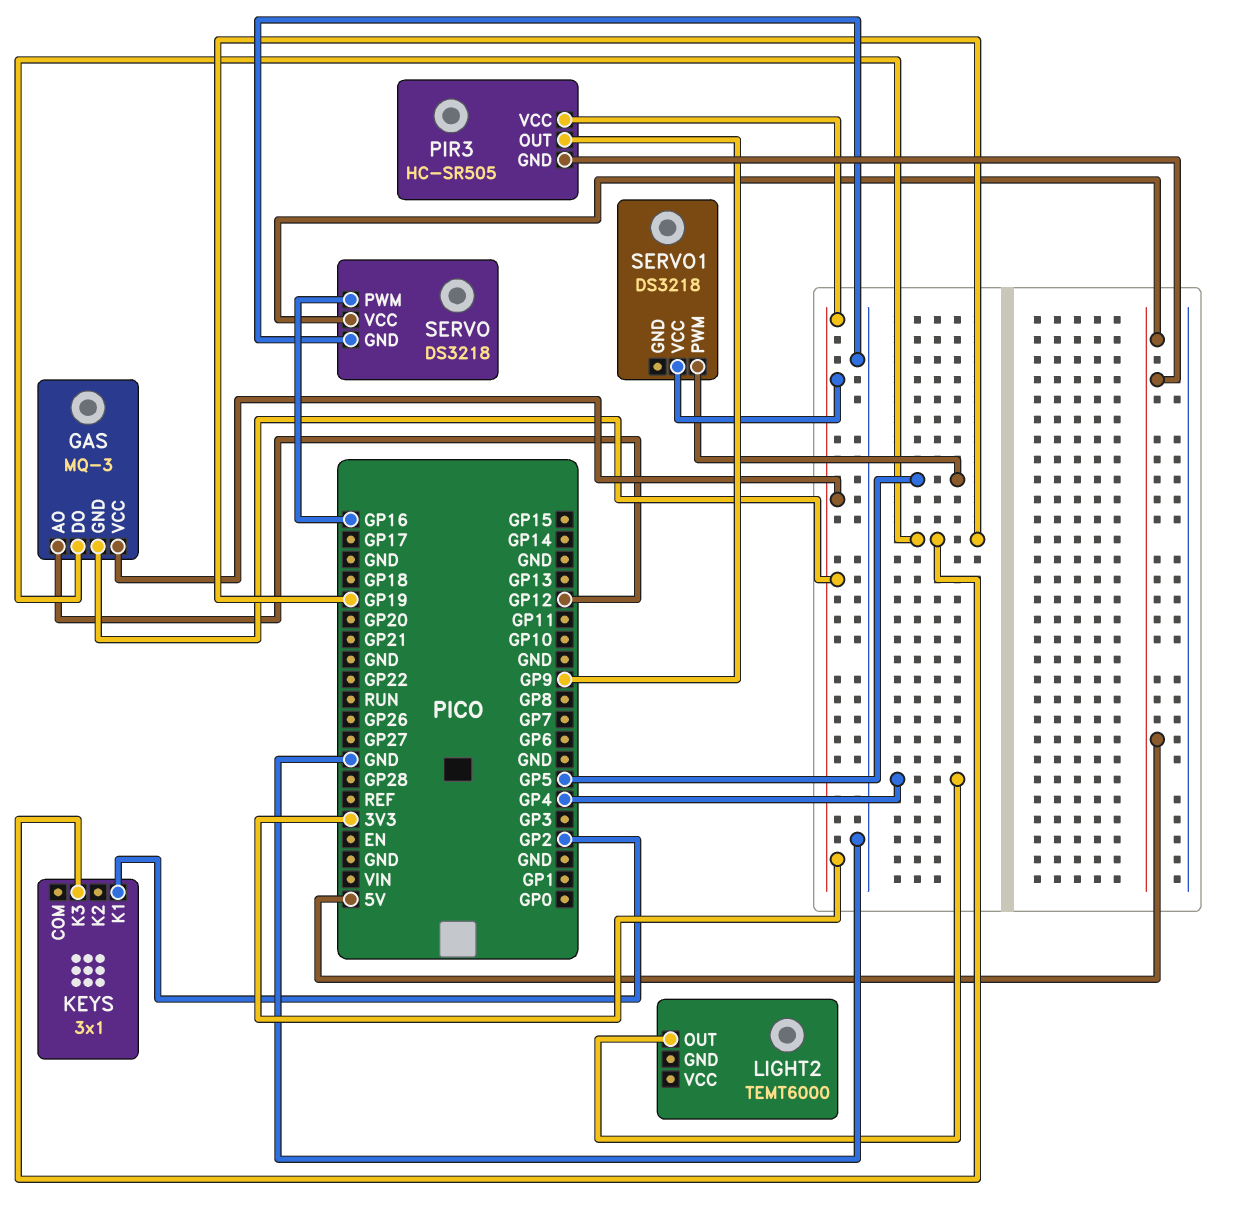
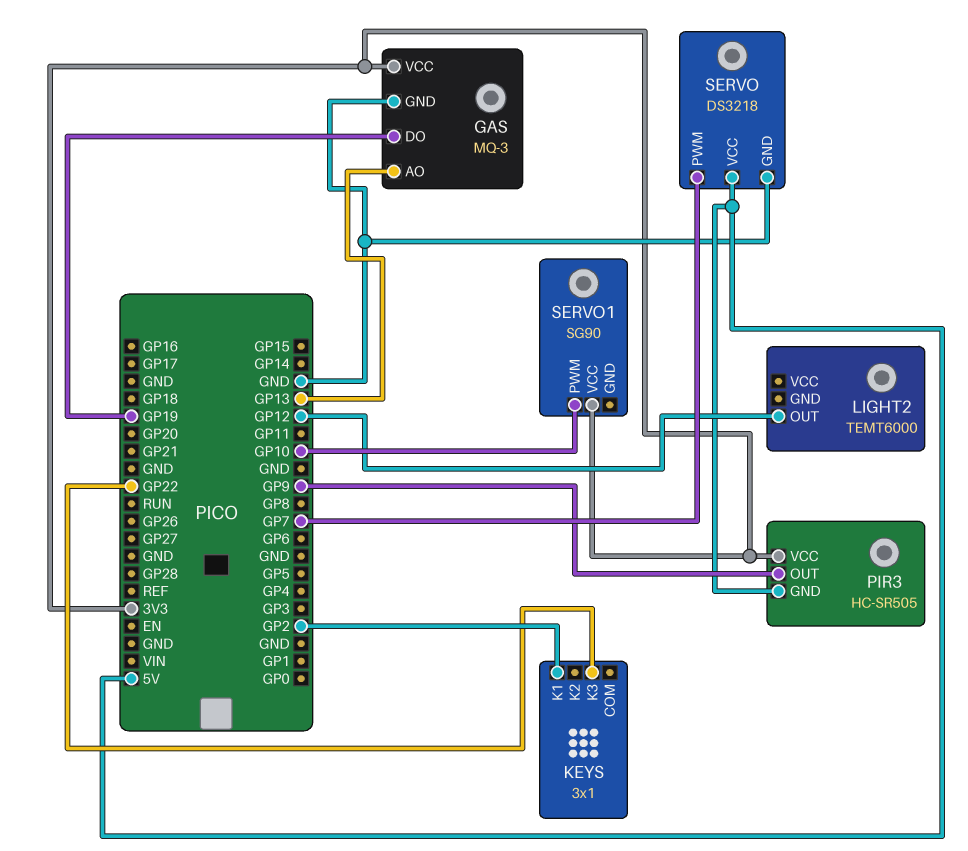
GAS pin AO: GP12 -> GP13
GAS pin GND: 3V3 -> GND
KEYS pin K3: GP19 -> GP22
LIGHT2 pin OUT: GP4 -> GP12
SERVO pin PWM: GP16 -> GP7
SERVO1: DS3218 -> SG90
SERVO1 pin PWM: GP5 -> GP10

